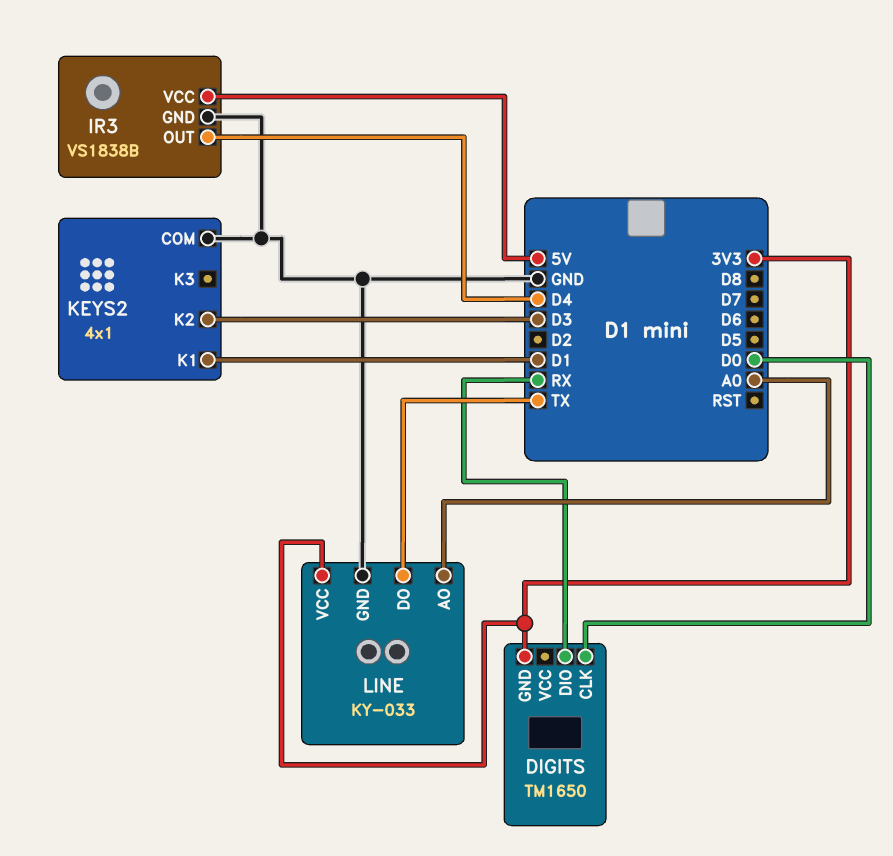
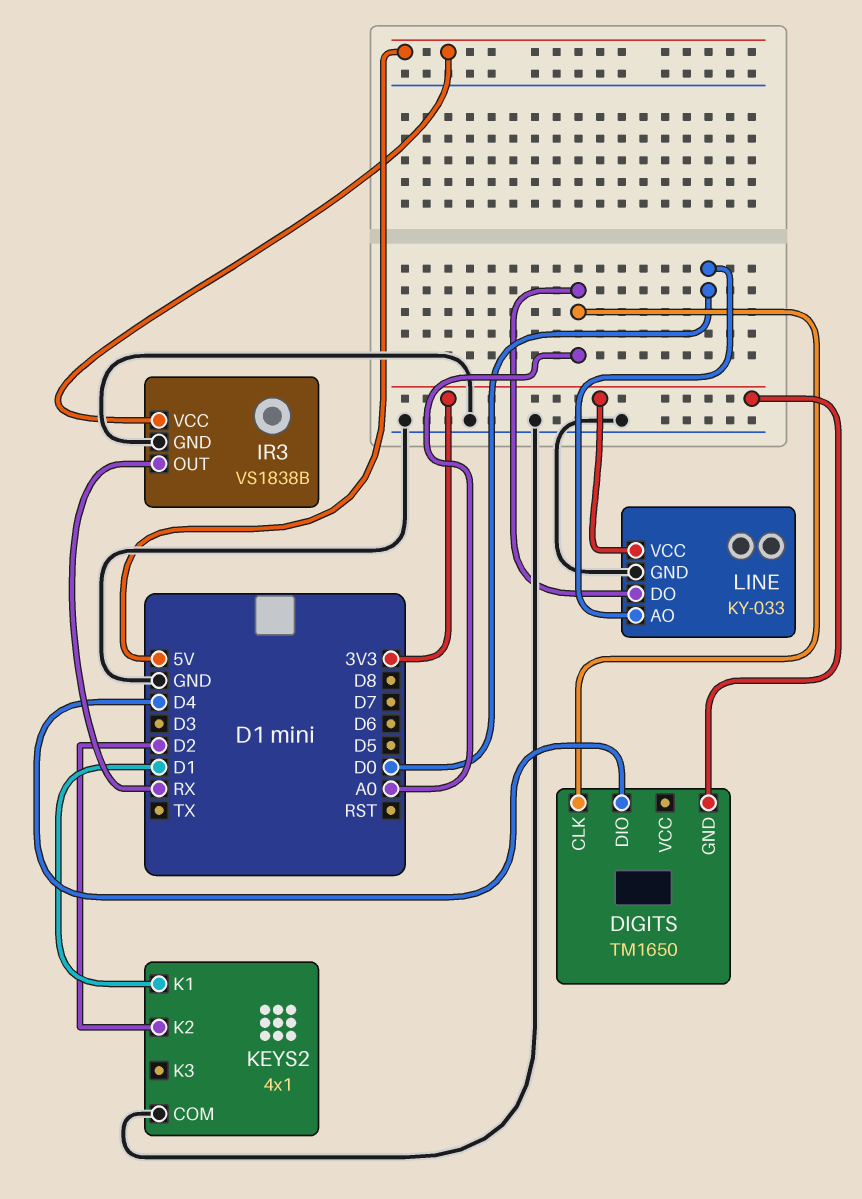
DIGITS pin CLK: D0 -> A0
DIGITS pin DIO: RX -> D4
IR3 pin OUT: D4 -> RX
KEYS2 pin K2: D3 -> D2
LINE pin AO: A0 -> D0
LINE pin DO: TX -> A0

